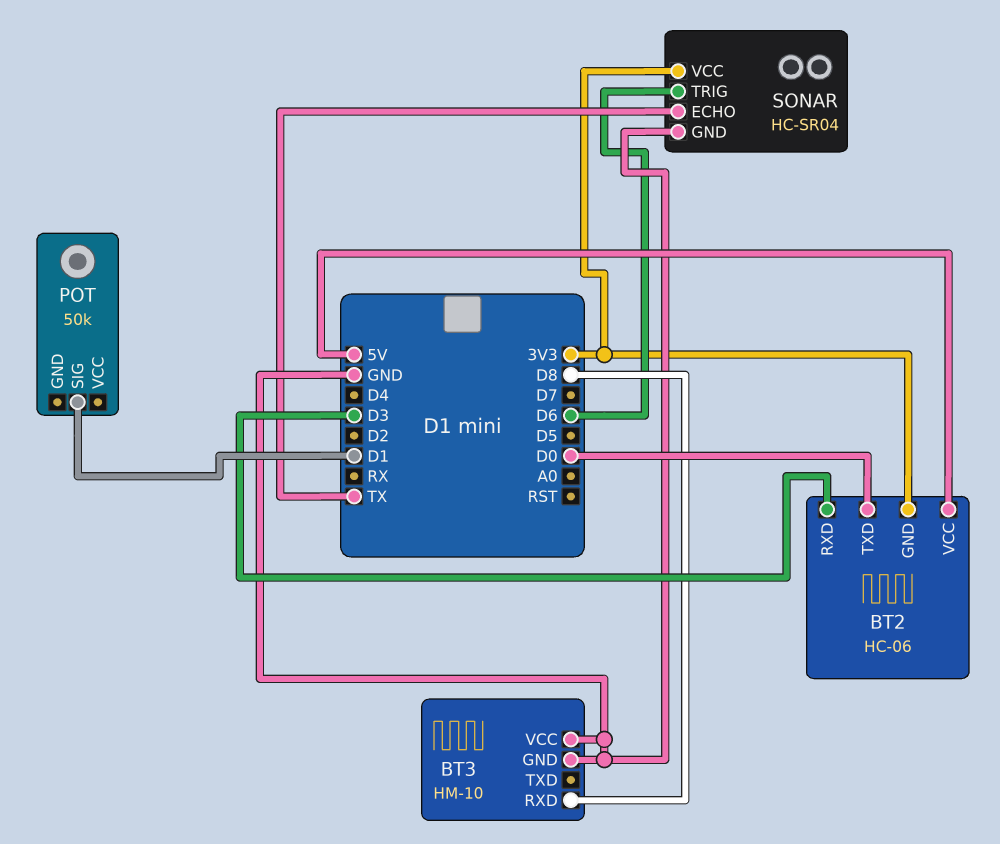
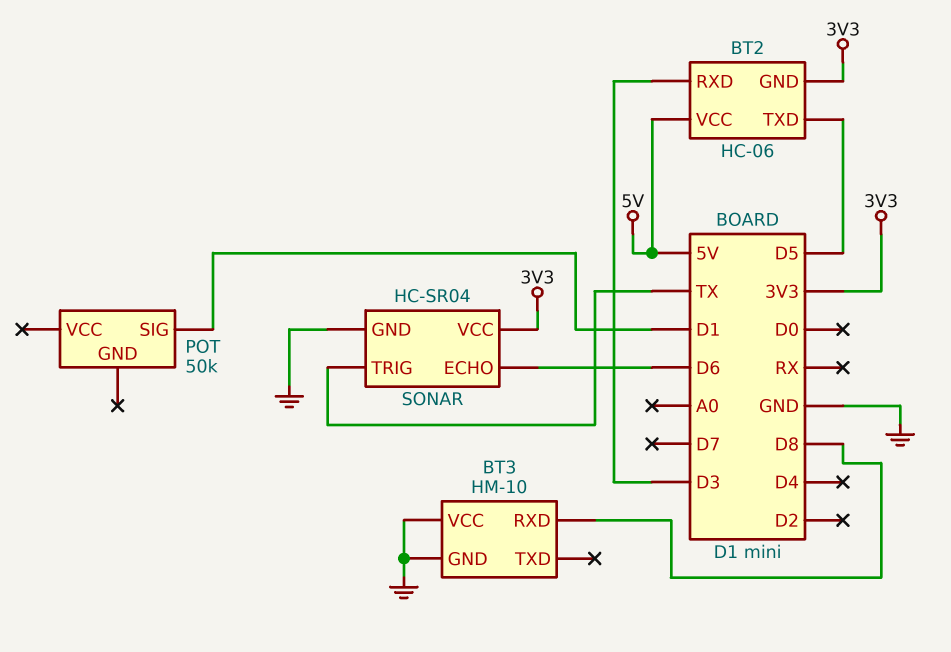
BT2 pin TXD: D0 -> D5
SONAR pin ECHO: TX -> D6
SONAR pin TRIG: D6 -> TX

